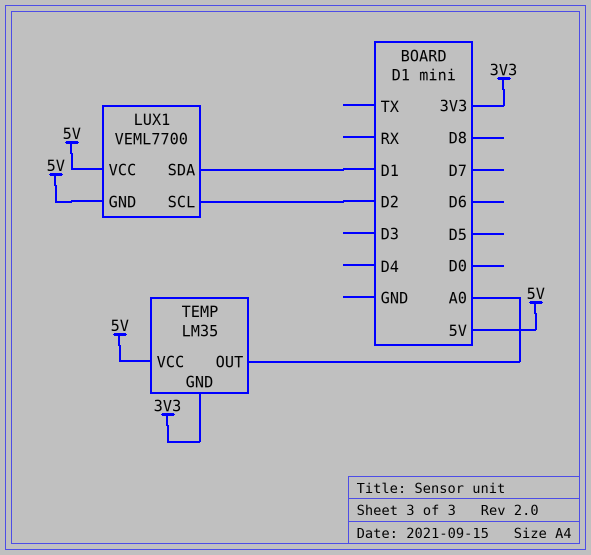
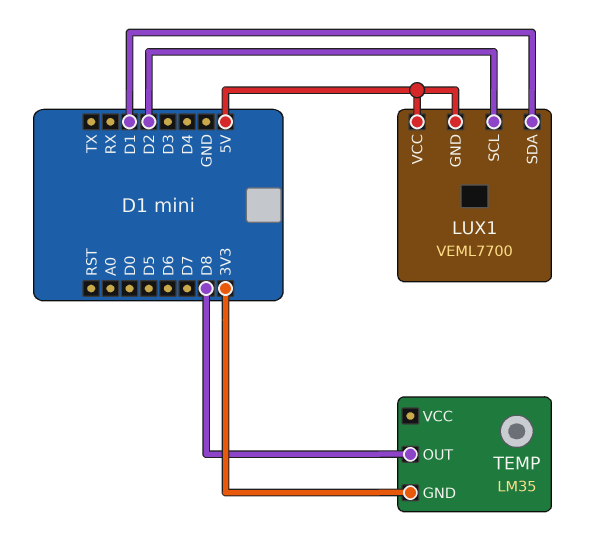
TEMP pin OUT: A0 -> D8
TEMP pin VCC: 5V -> none

